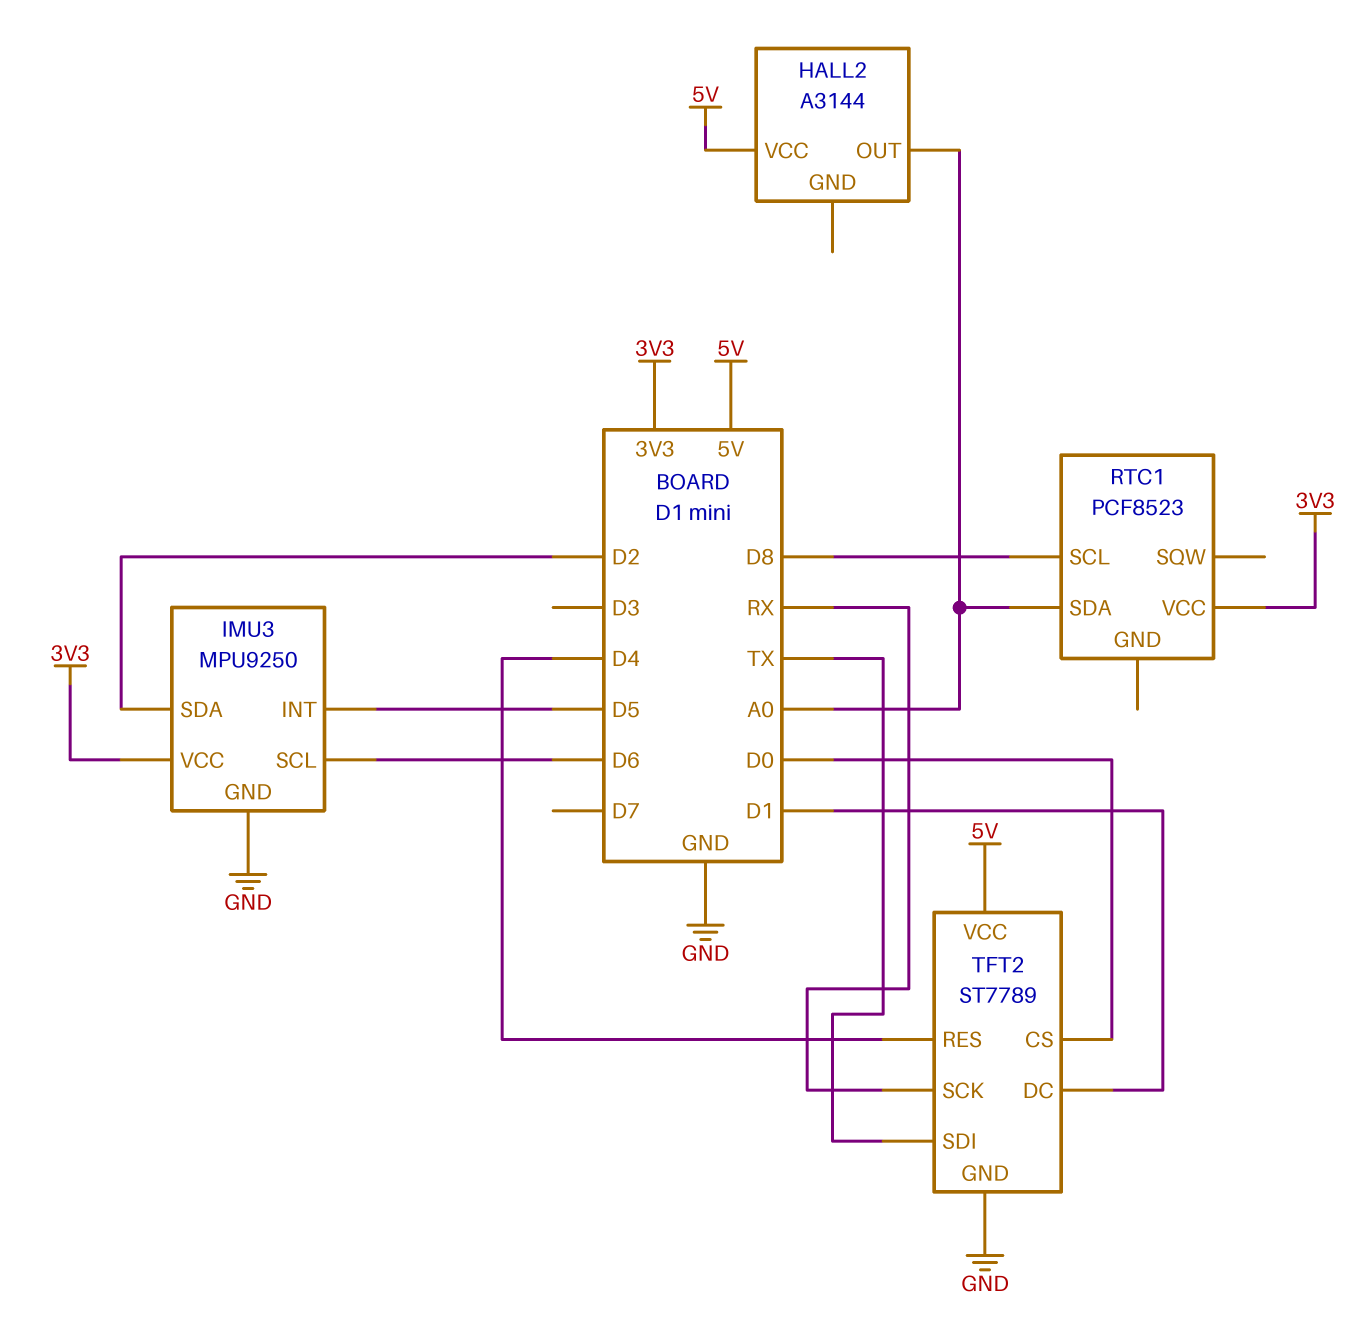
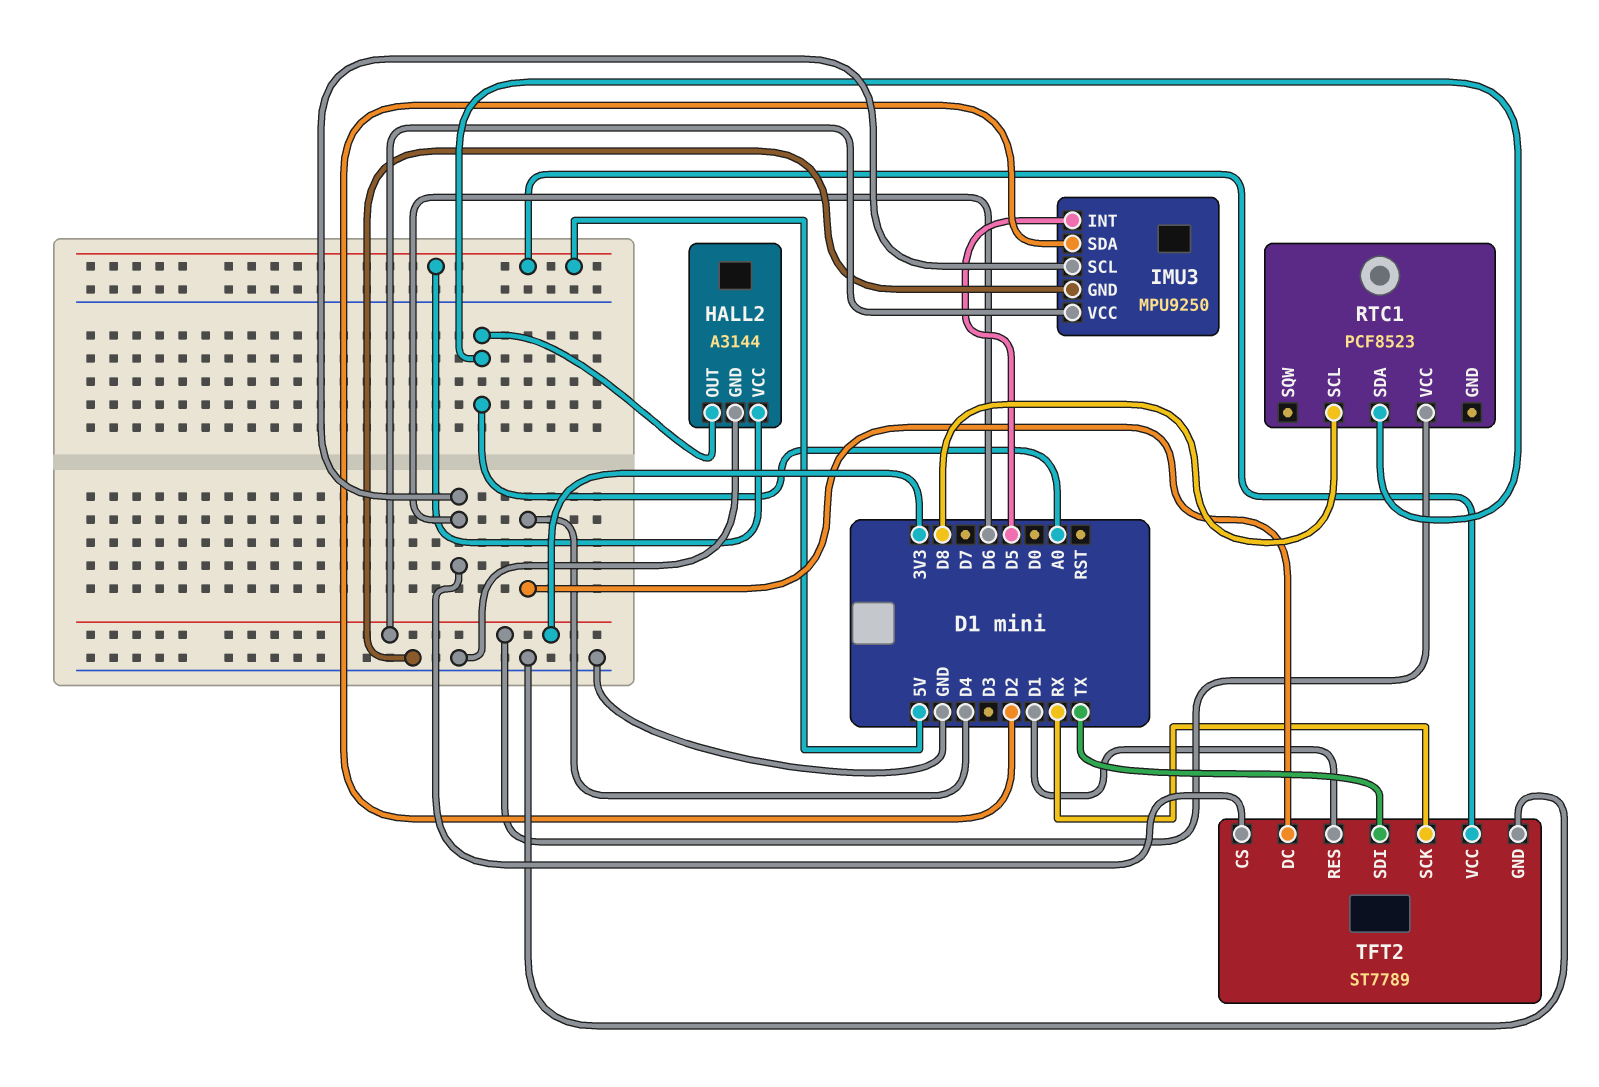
HALL2 pin GND: none -> GND
TFT2 pin CS: D0 -> D6
TFT2 pin DC: D1 -> D4
TFT2 pin RES: D4 -> D1

